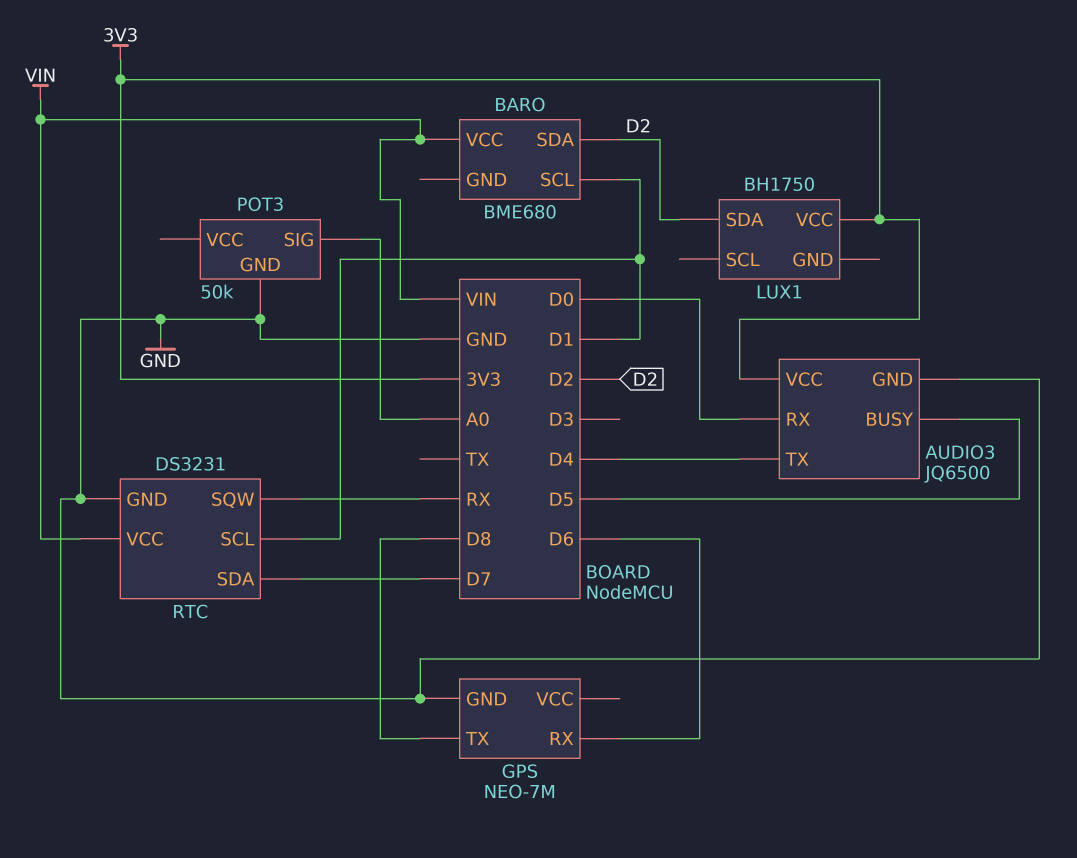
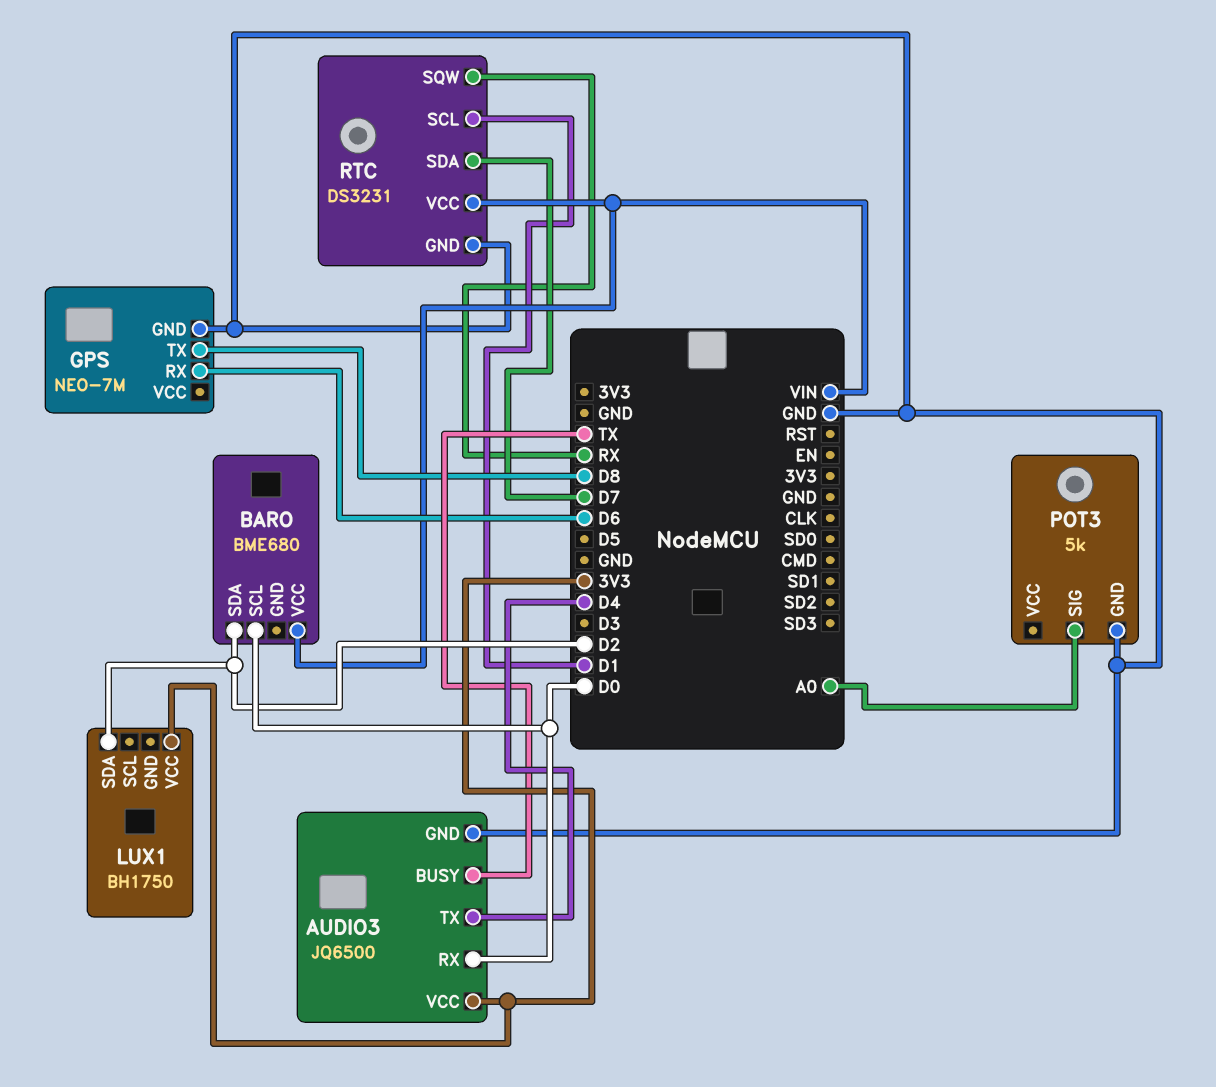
AUDIO3 pin BUSY: D5 -> TX
BARO pin SCL: D1 -> D0
POT3: 50k -> 5k

